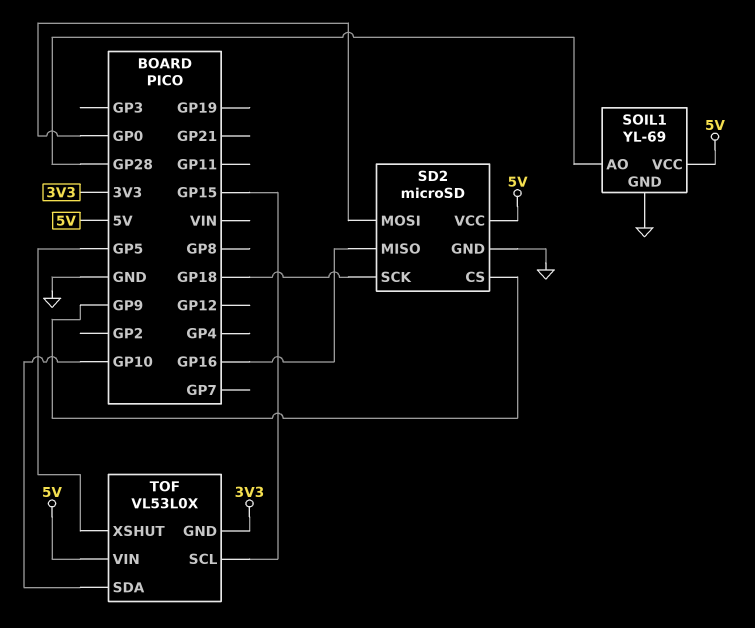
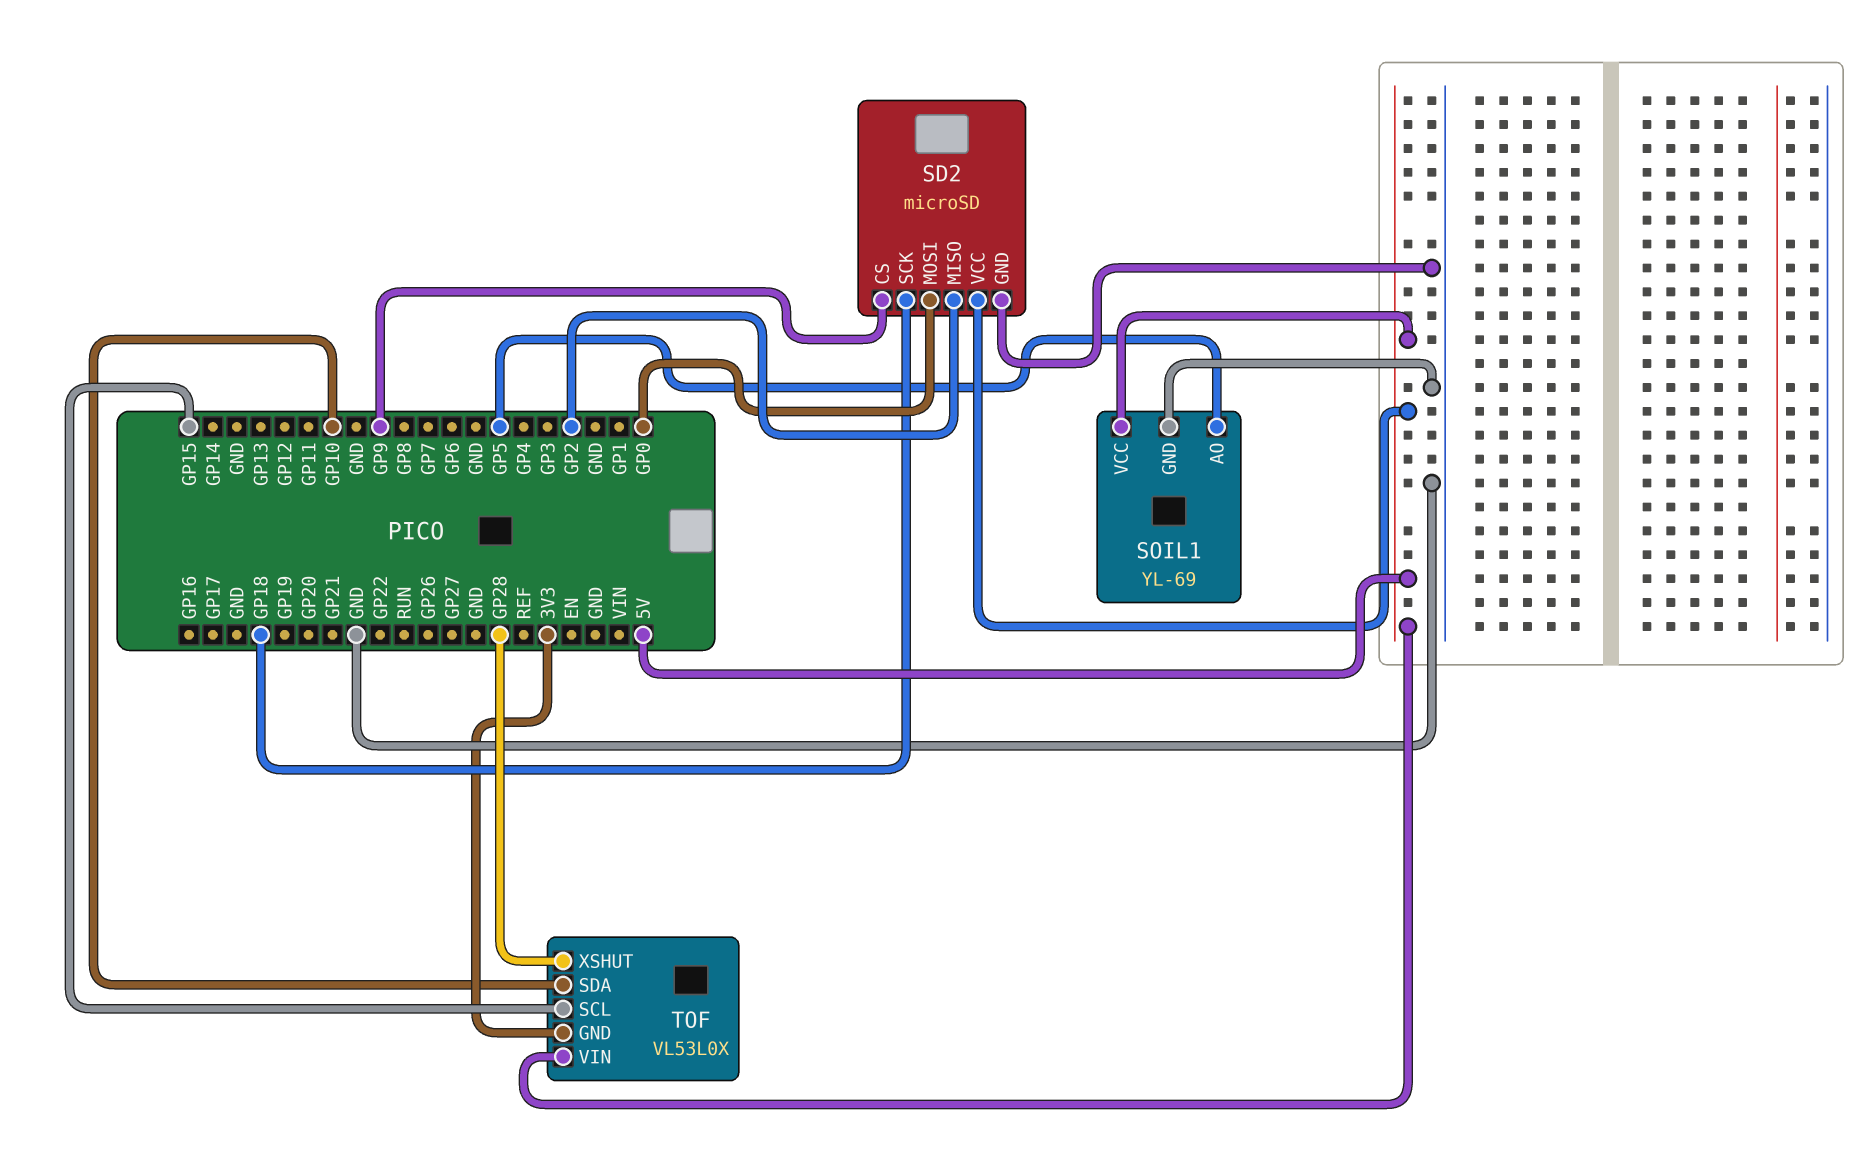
SD2 pin MISO: GP16 -> GP2
SOIL1 pin AO: GP28 -> GP5
TOF pin XSHUT: GP5 -> GP28

